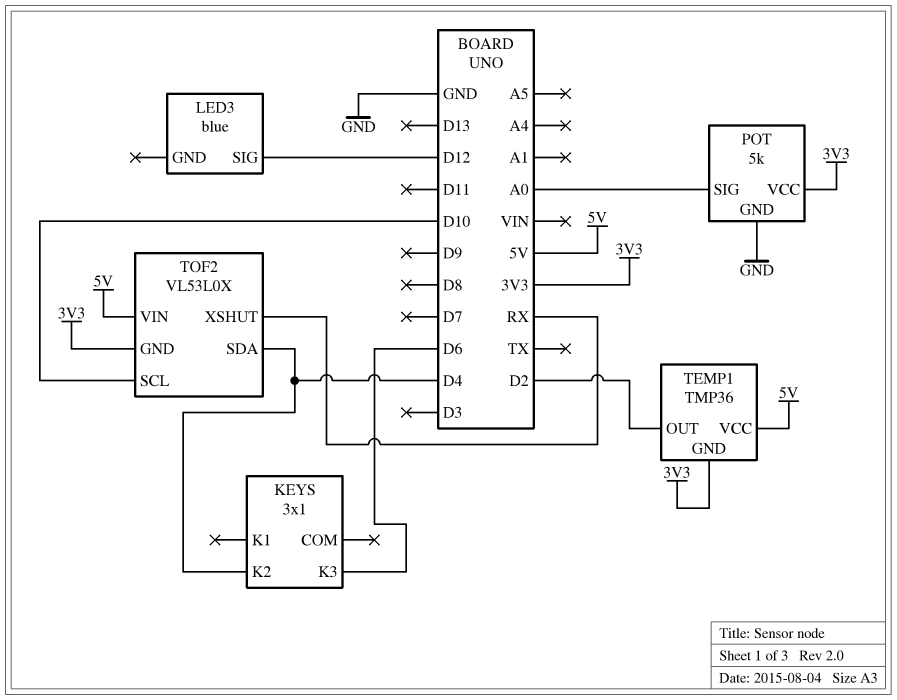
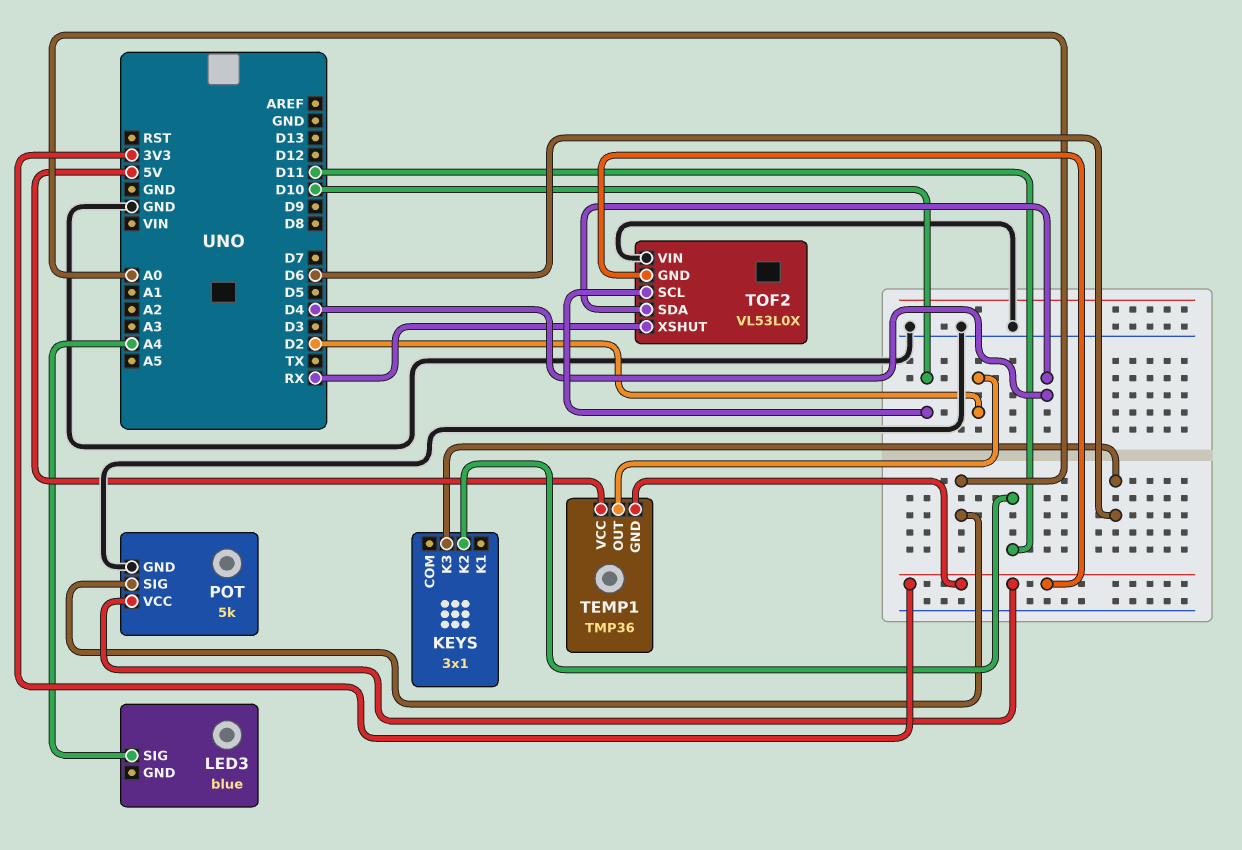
KEYS pin K2: D4 -> D11
LED3 pin SIG: D12 -> A4
TOF2 pin VIN: 5V -> GND

